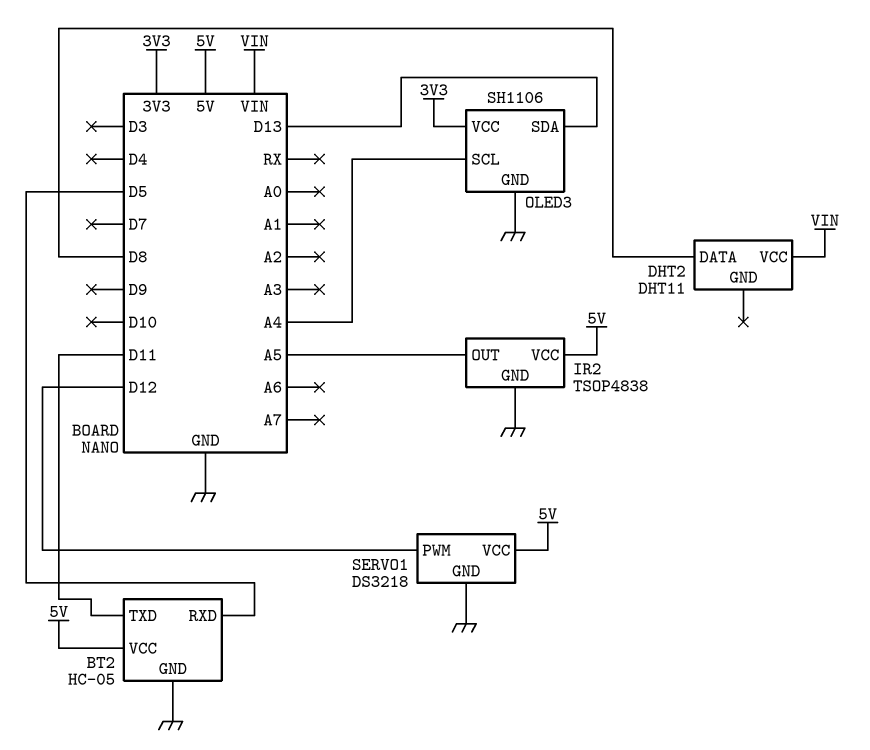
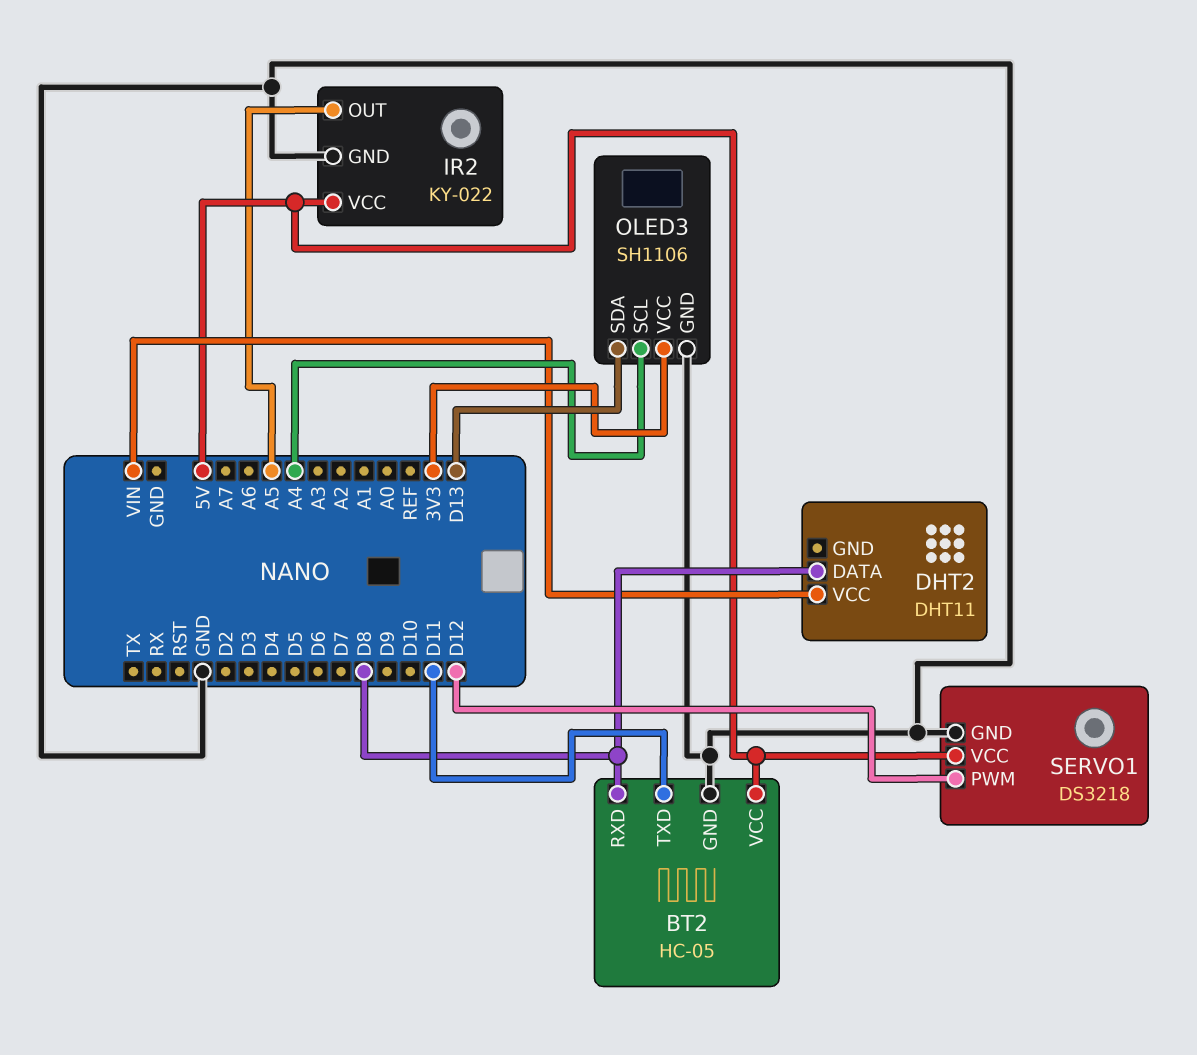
BT2 pin RXD: D5 -> D8
IR2: TSOP4838 -> KY-022

